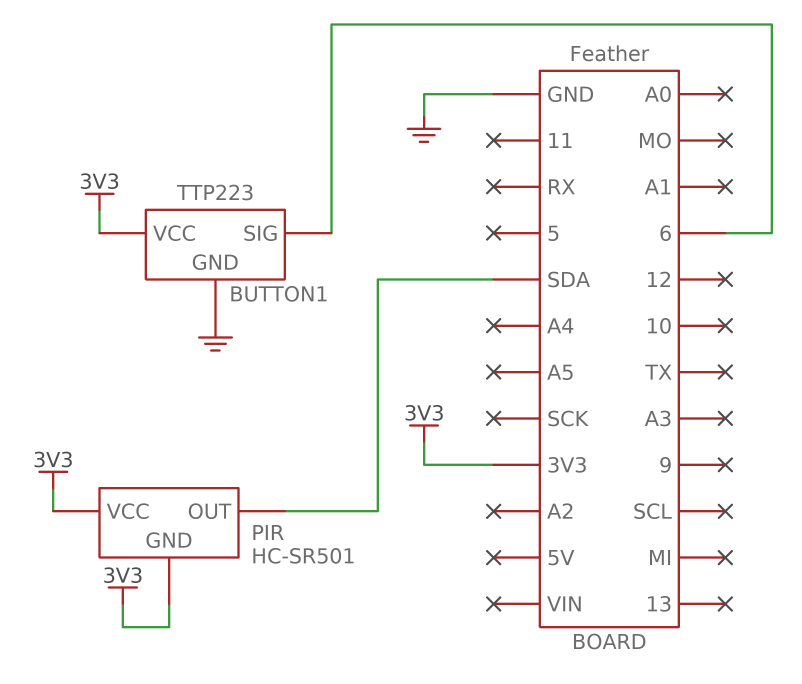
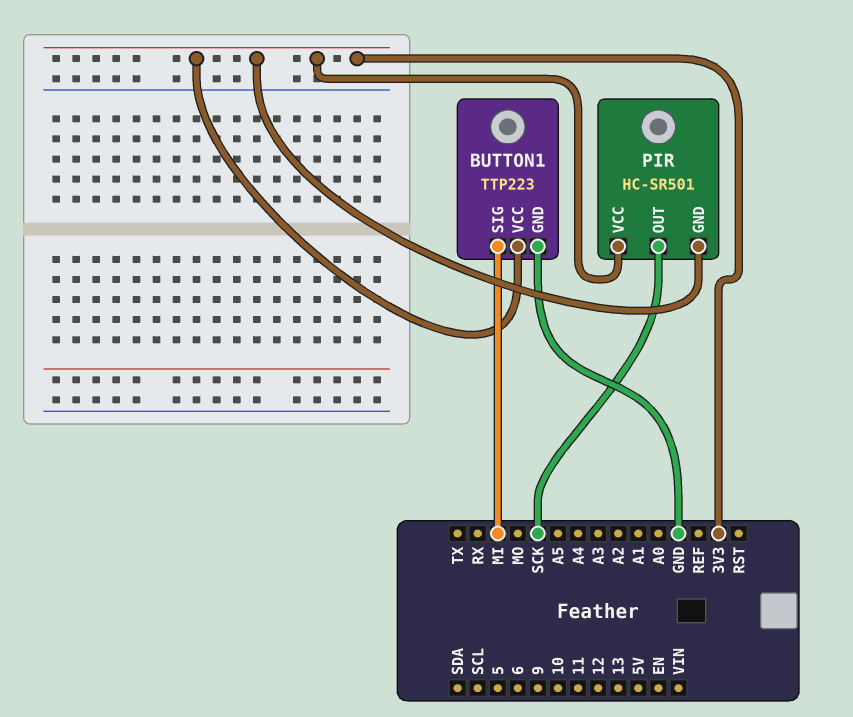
BUTTON1 pin SIG: 6 -> MI
PIR pin OUT: SDA -> SCK

